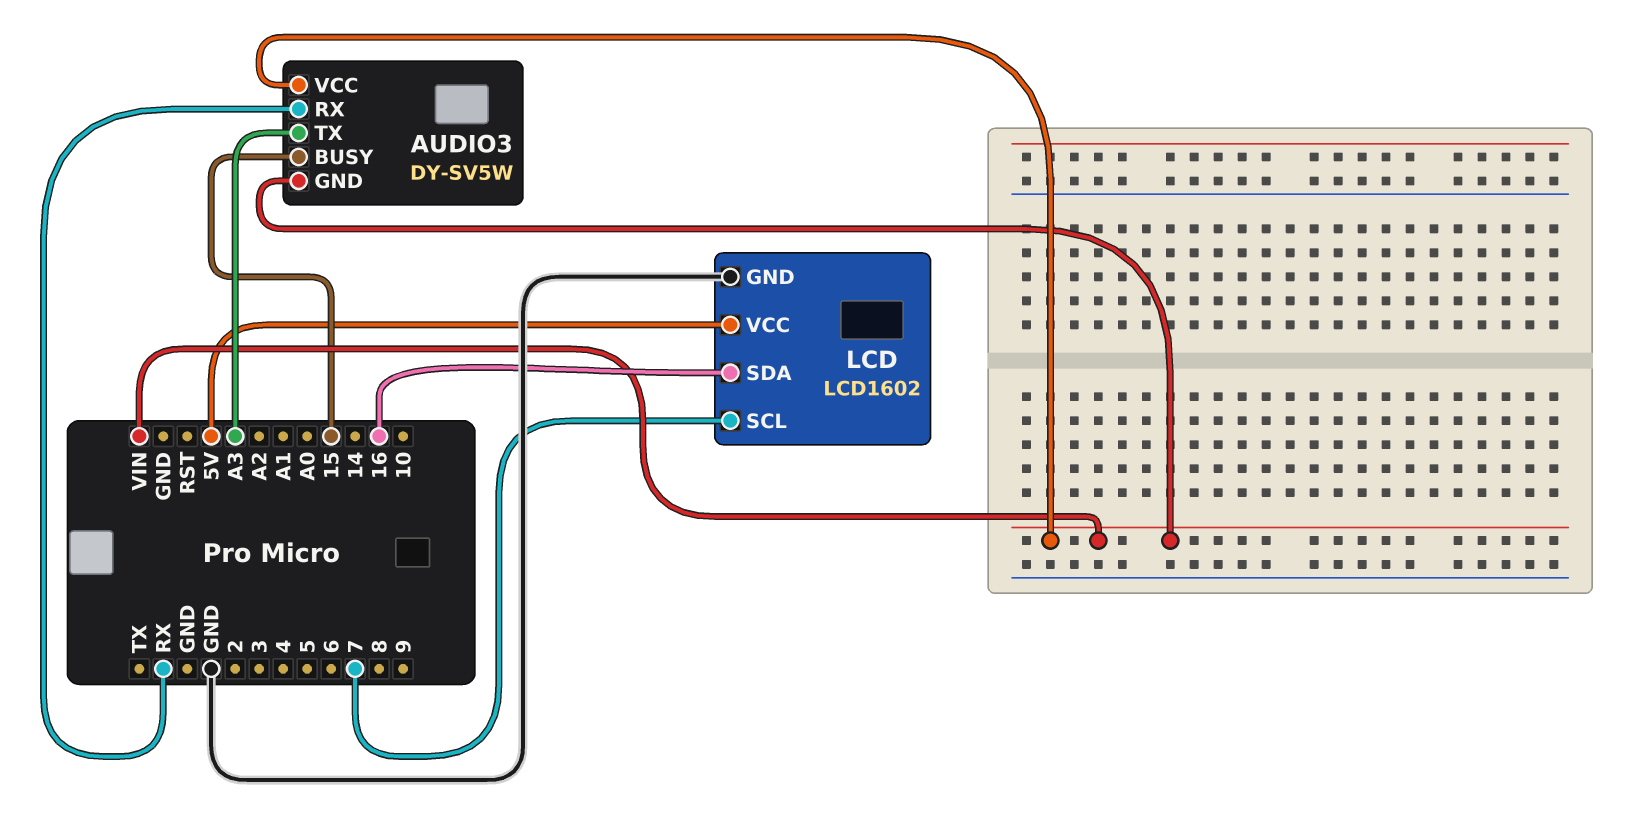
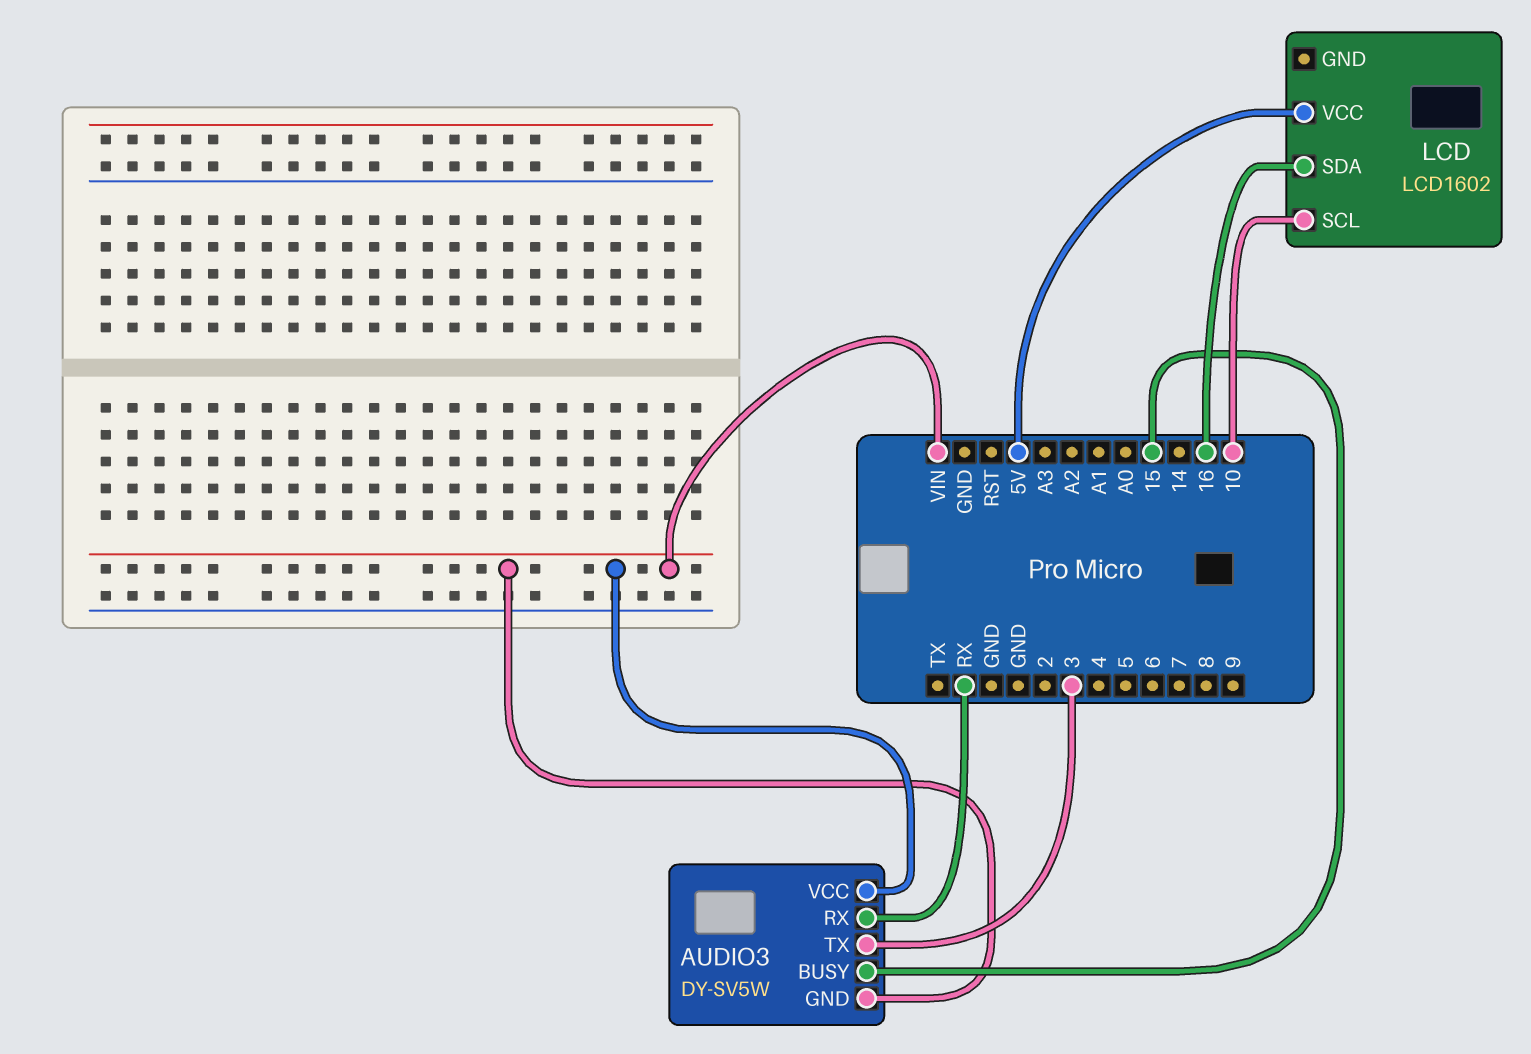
AUDIO3 pin TX: A3 -> 3
LCD pin GND: GND -> none
LCD pin SCL: 7 -> 10

